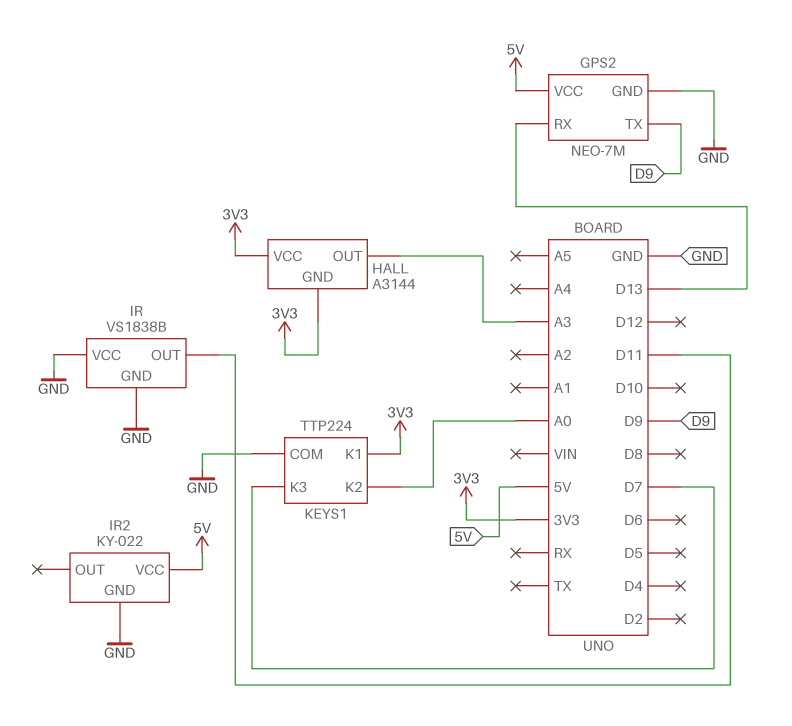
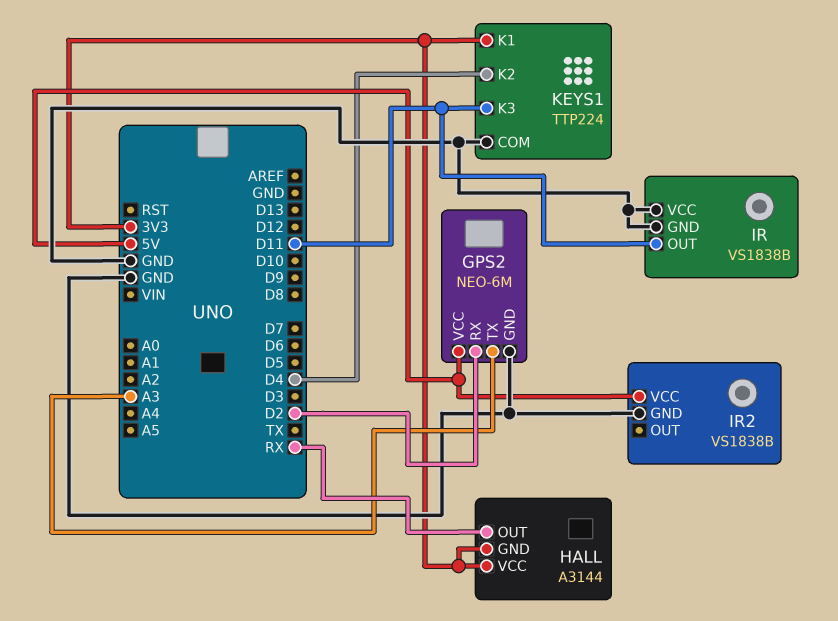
GPS2: NEO-7M -> NEO-6M
GPS2 pin RX: D13 -> D2
GPS2 pin TX: D9 -> A3
HALL pin OUT: A3 -> RX
IR2: KY-022 -> VS1838B
KEYS1 pin K2: A0 -> D4
KEYS1 pin K3: D7 -> D11

